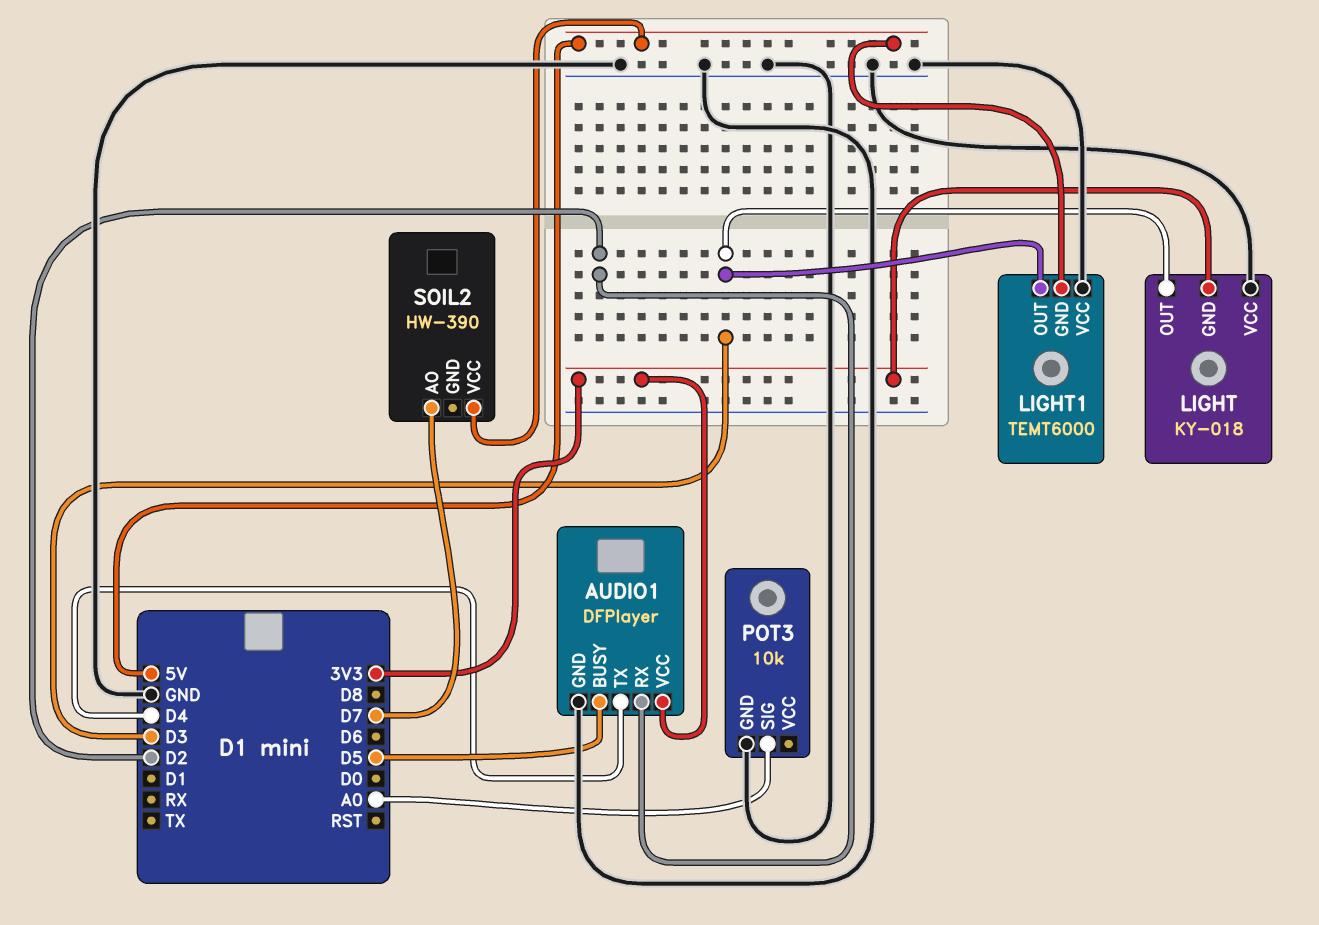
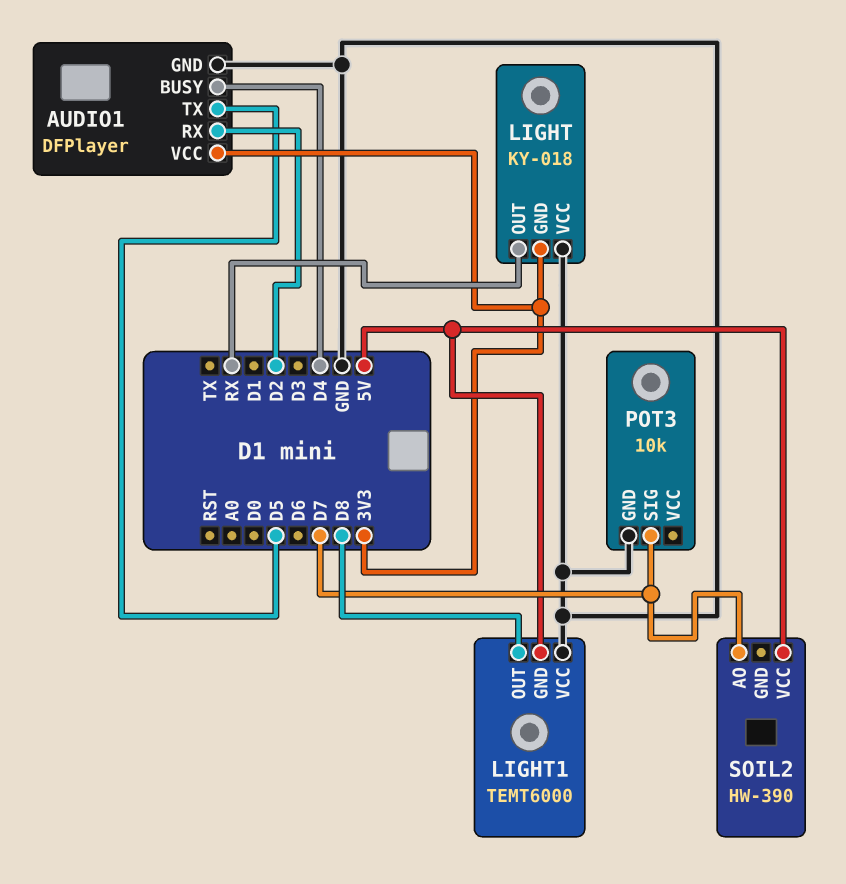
AUDIO1 pin BUSY: D5 -> D4
AUDIO1 pin TX: D4 -> D5
LIGHT pin OUT: D3 -> RX
LIGHT1 pin OUT: D3 -> D8
POT3 pin SIG: A0 -> D7

